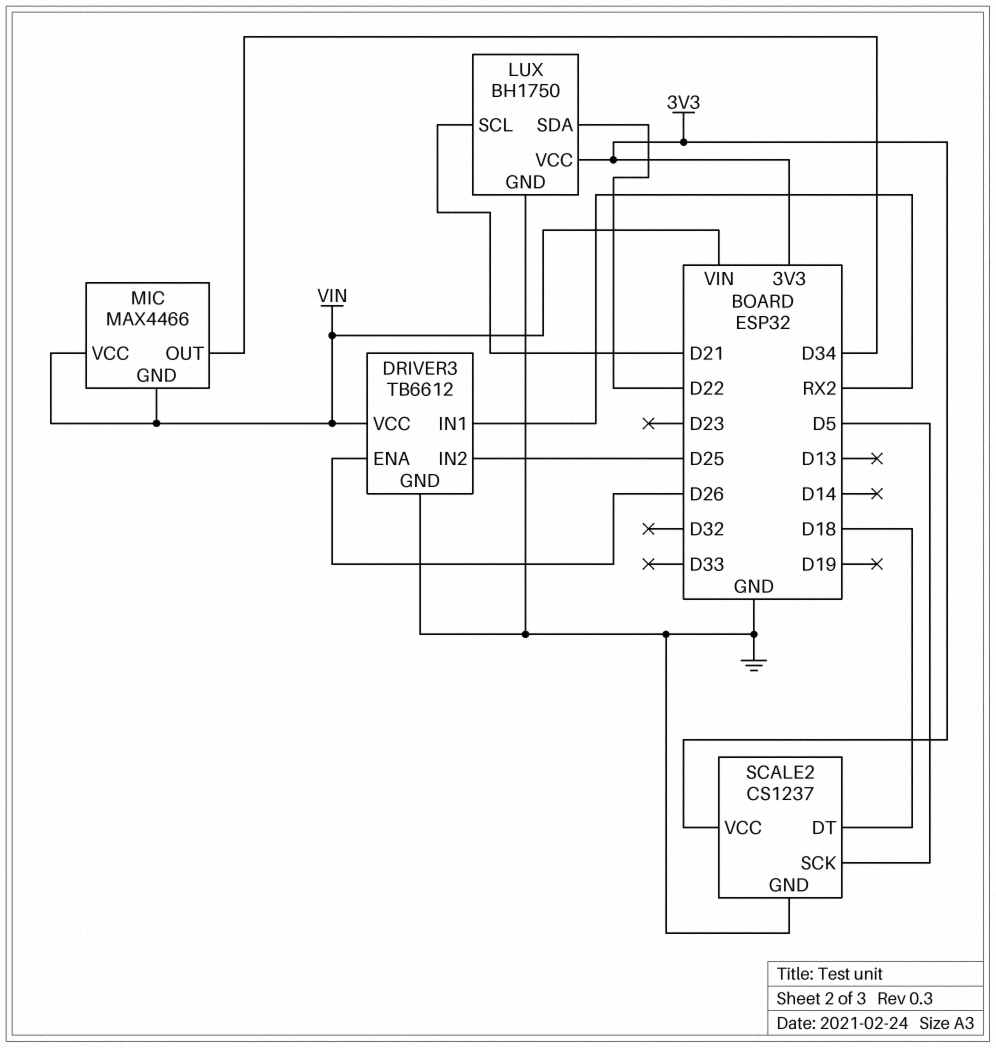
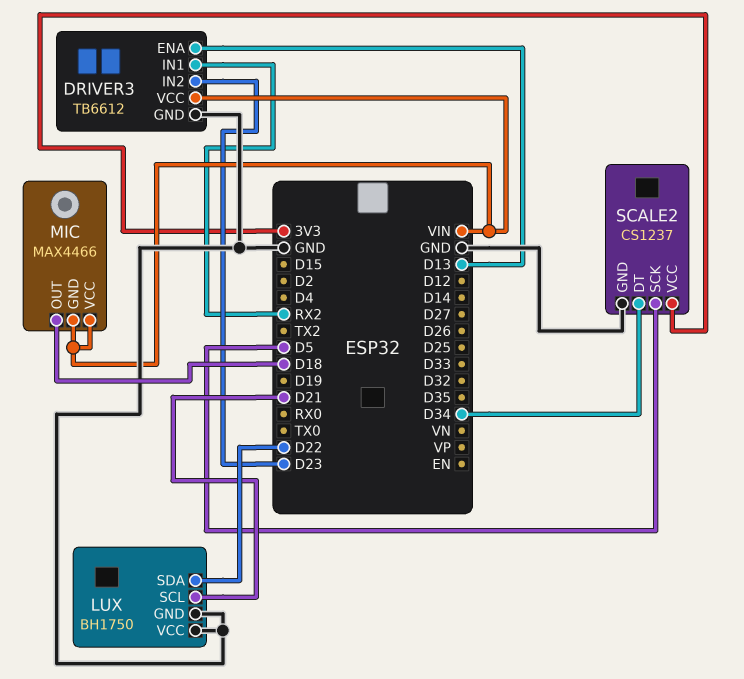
DRIVER3 pin ENA: D26 -> D13
DRIVER3 pin IN2: D25 -> D23
LUX pin VCC: 3V3 -> GND
MIC pin OUT: D34 -> D18
SCALE2 pin DT: D18 -> D34

